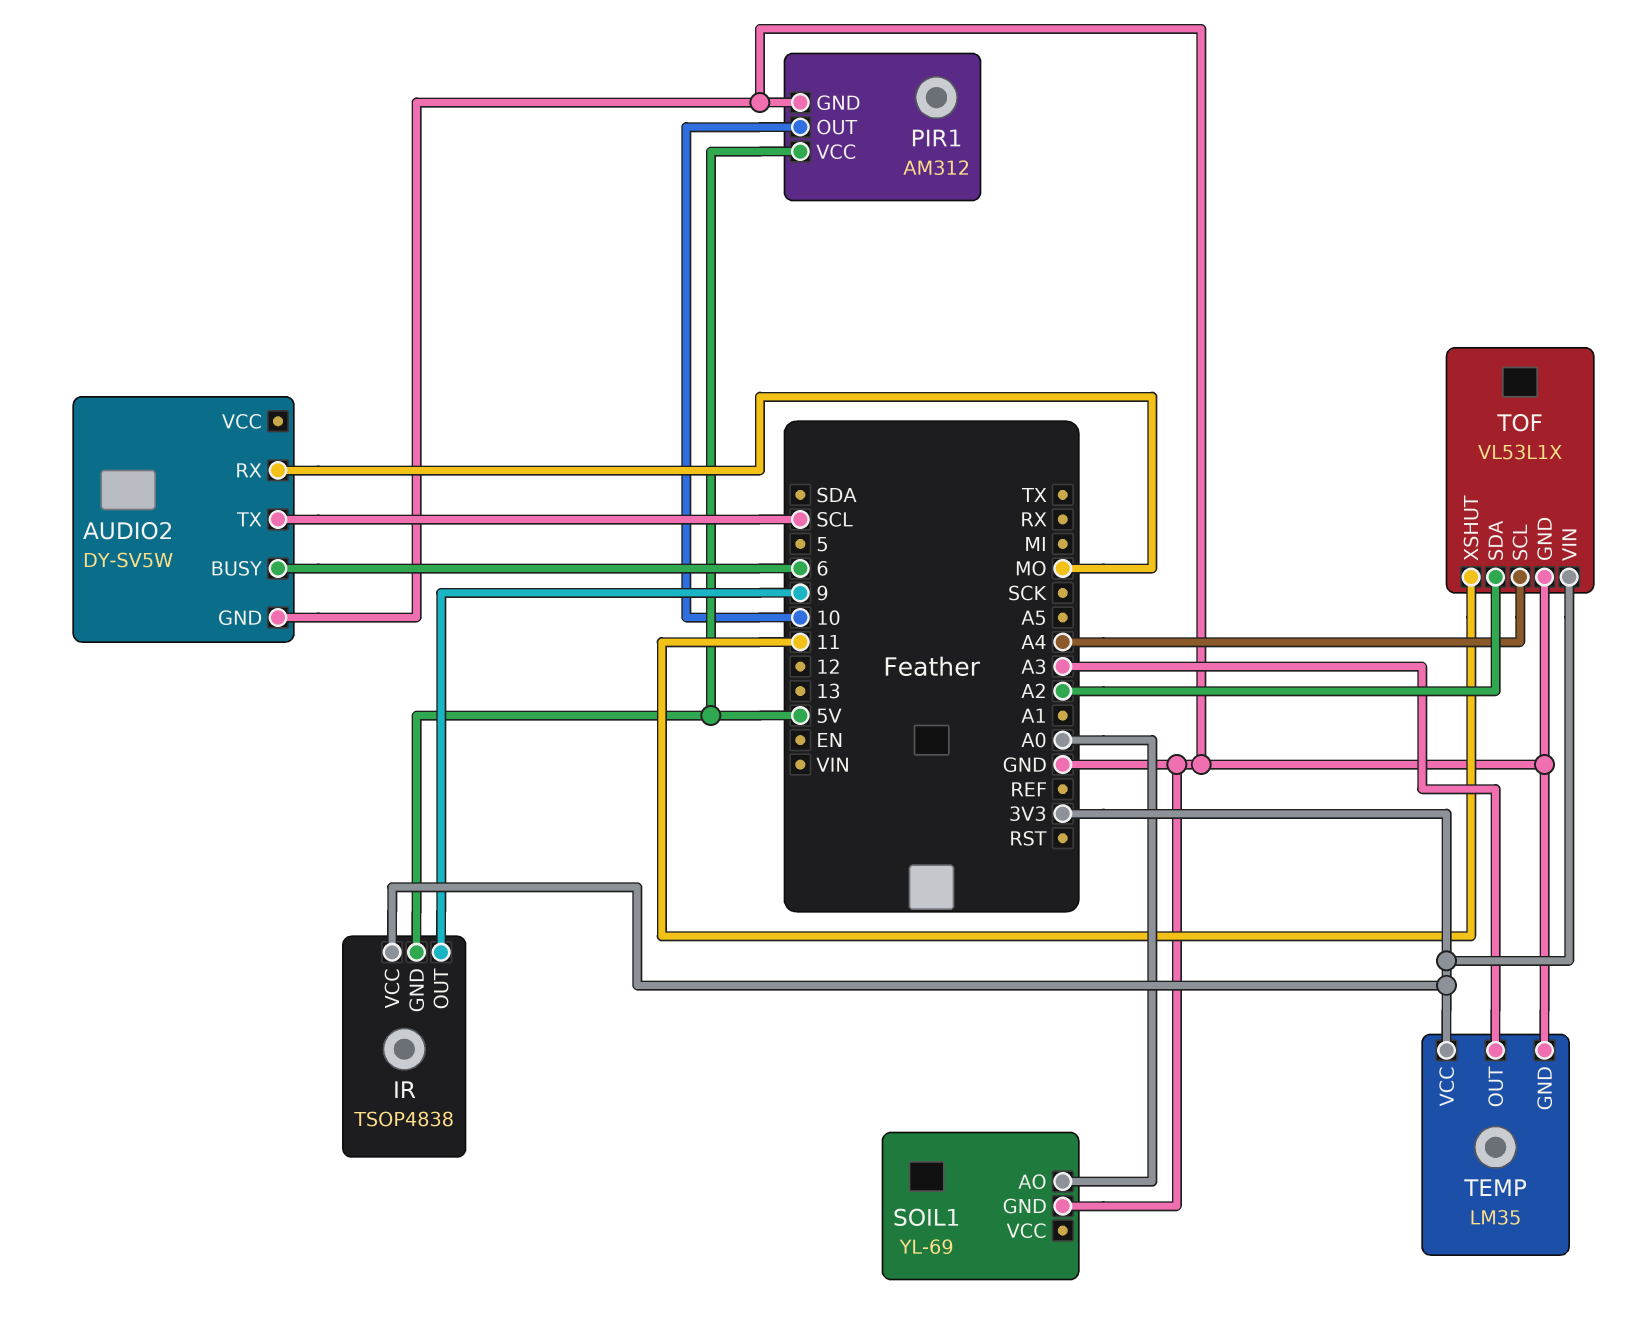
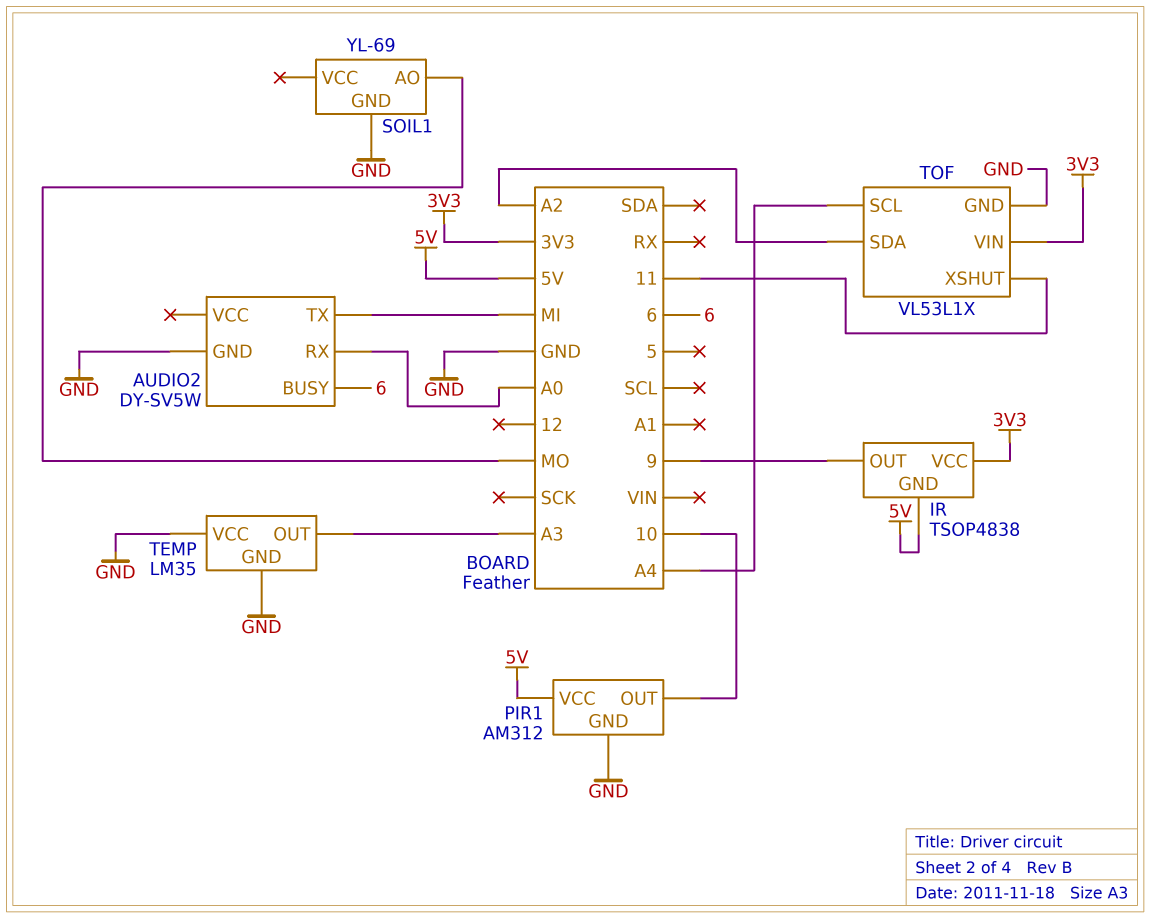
AUDIO2 pin RX: MO -> A0
AUDIO2 pin TX: SCL -> MI
SOIL1 pin AO: A0 -> MO
TEMP pin VCC: 3V3 -> GND

